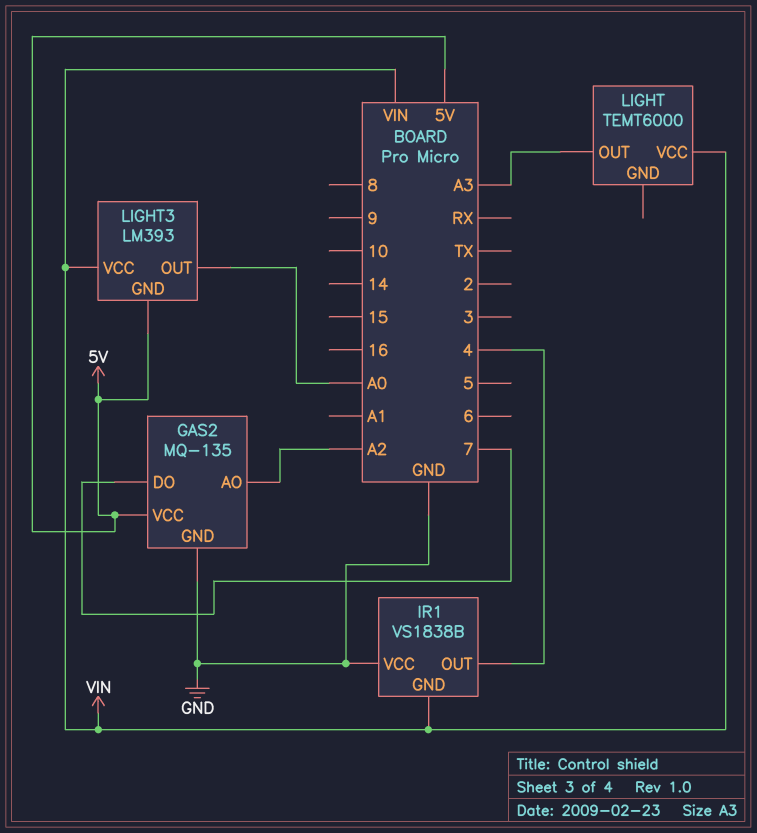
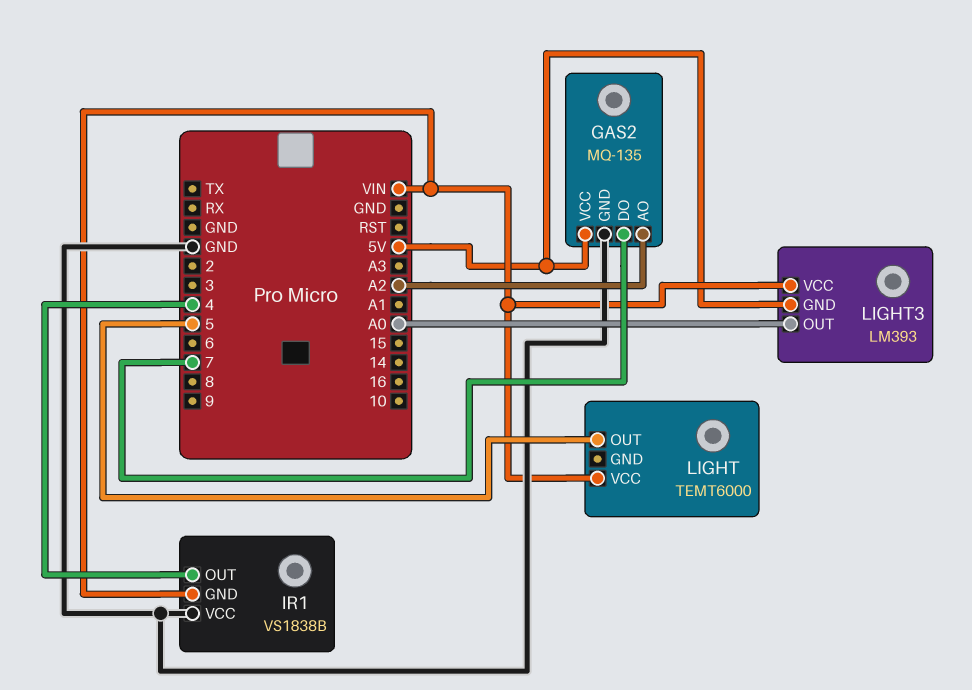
LIGHT pin OUT: A3 -> 5

